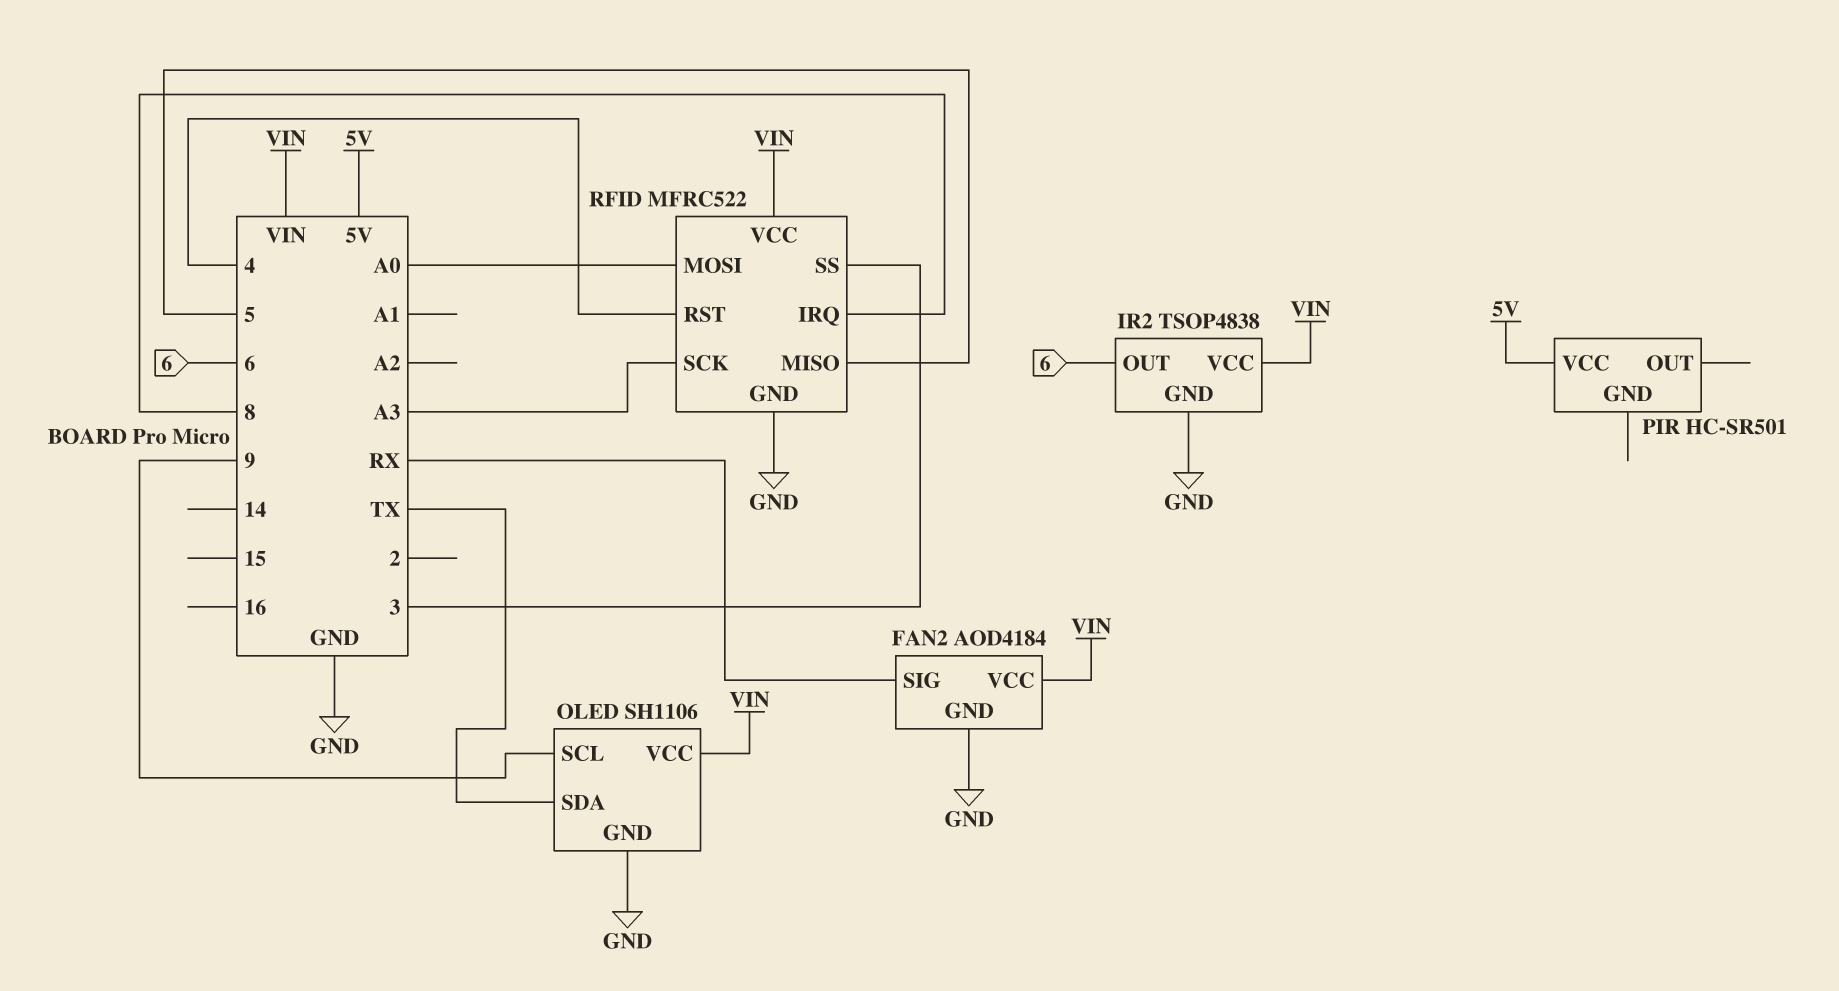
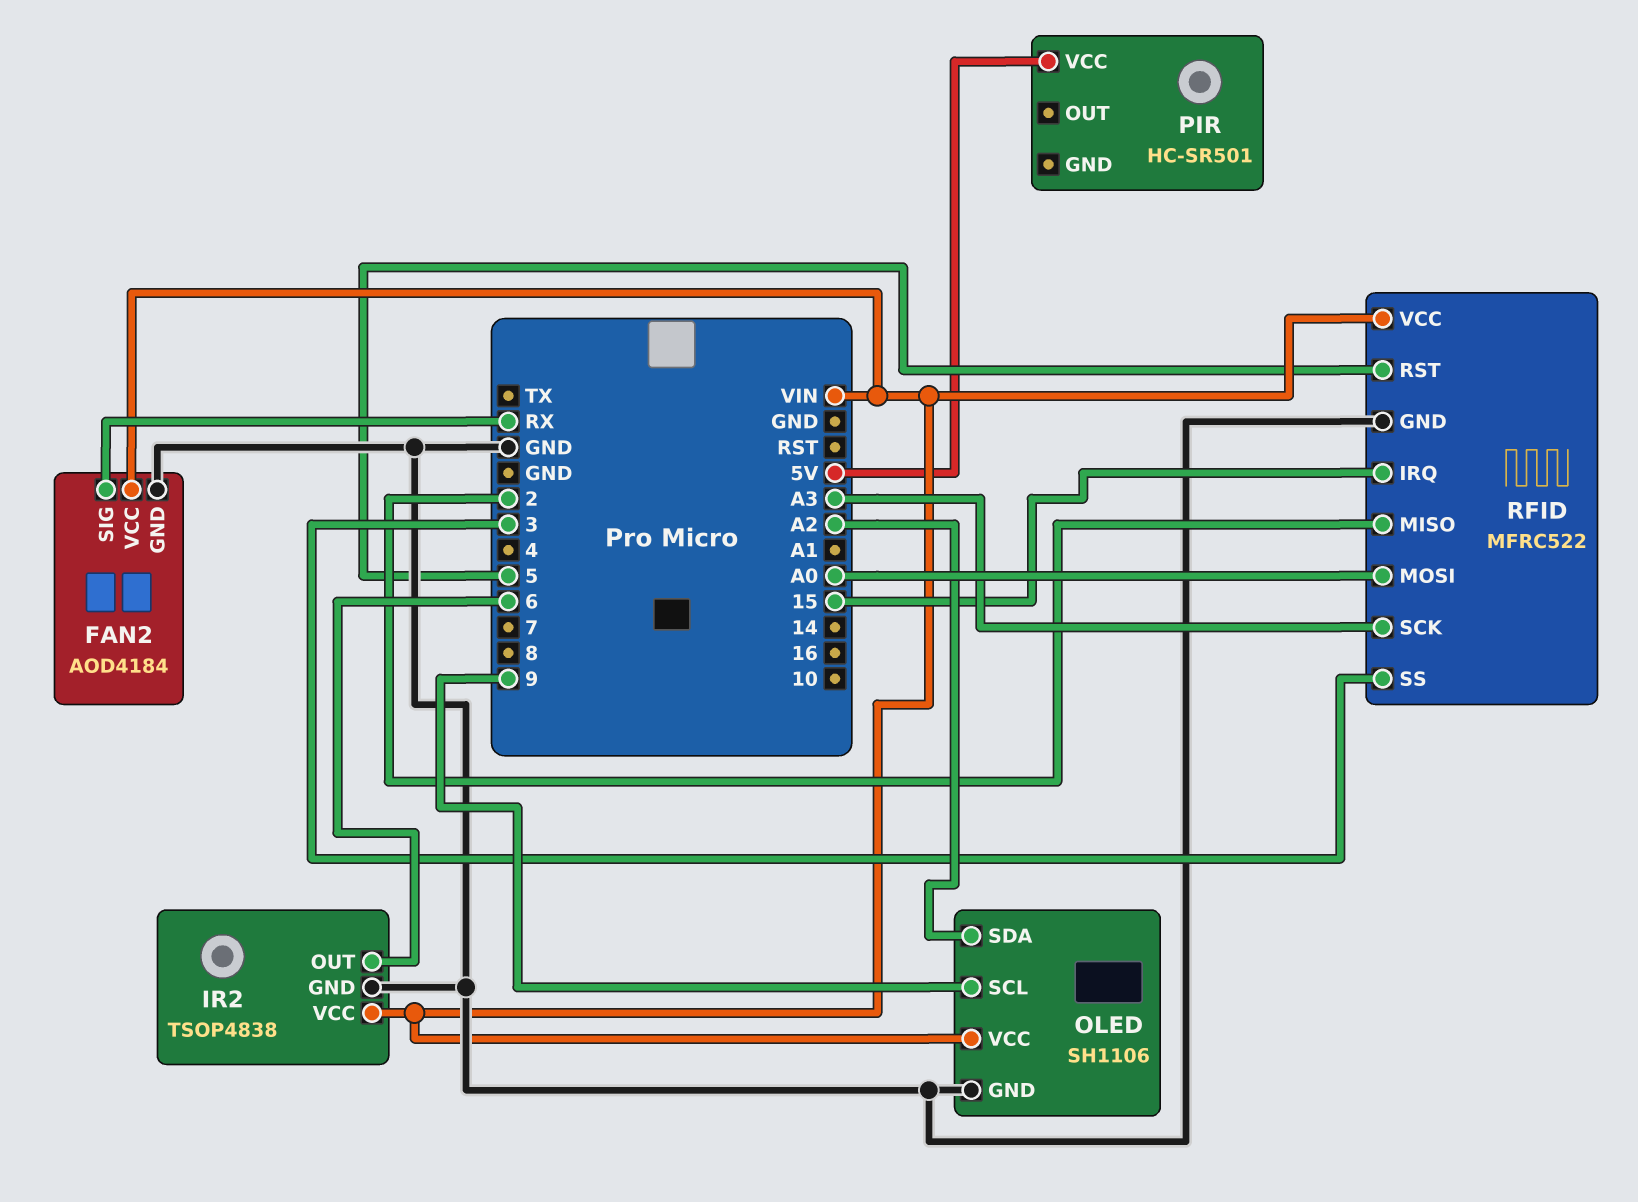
OLED pin SDA: TX -> A2
RFID pin IRQ: 8 -> 15
RFID pin MISO: 5 -> 2
RFID pin RST: 4 -> 5

